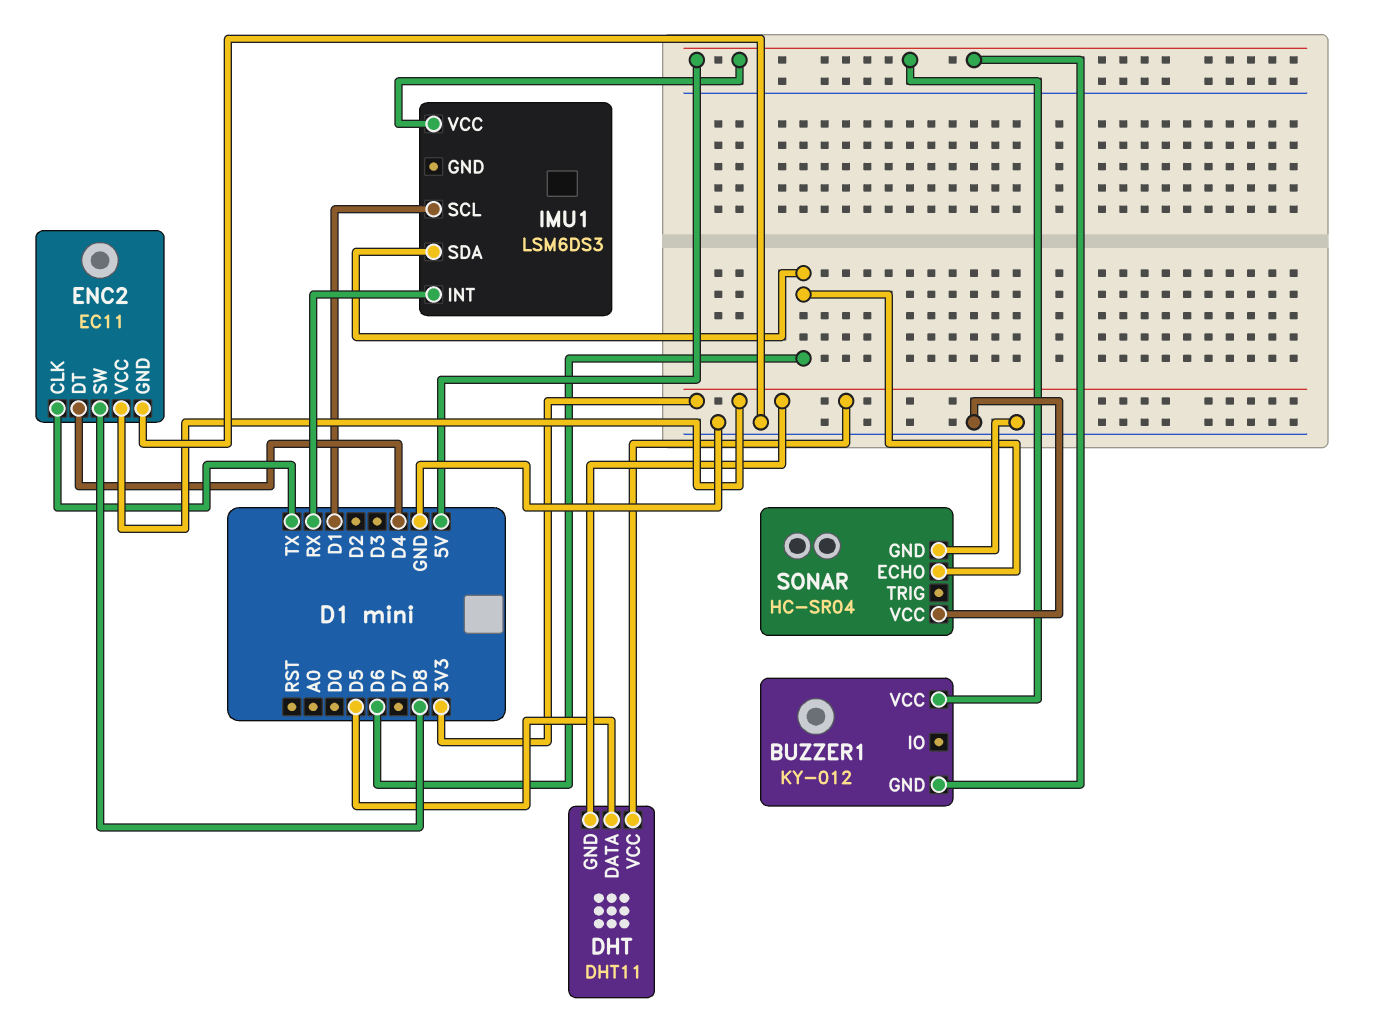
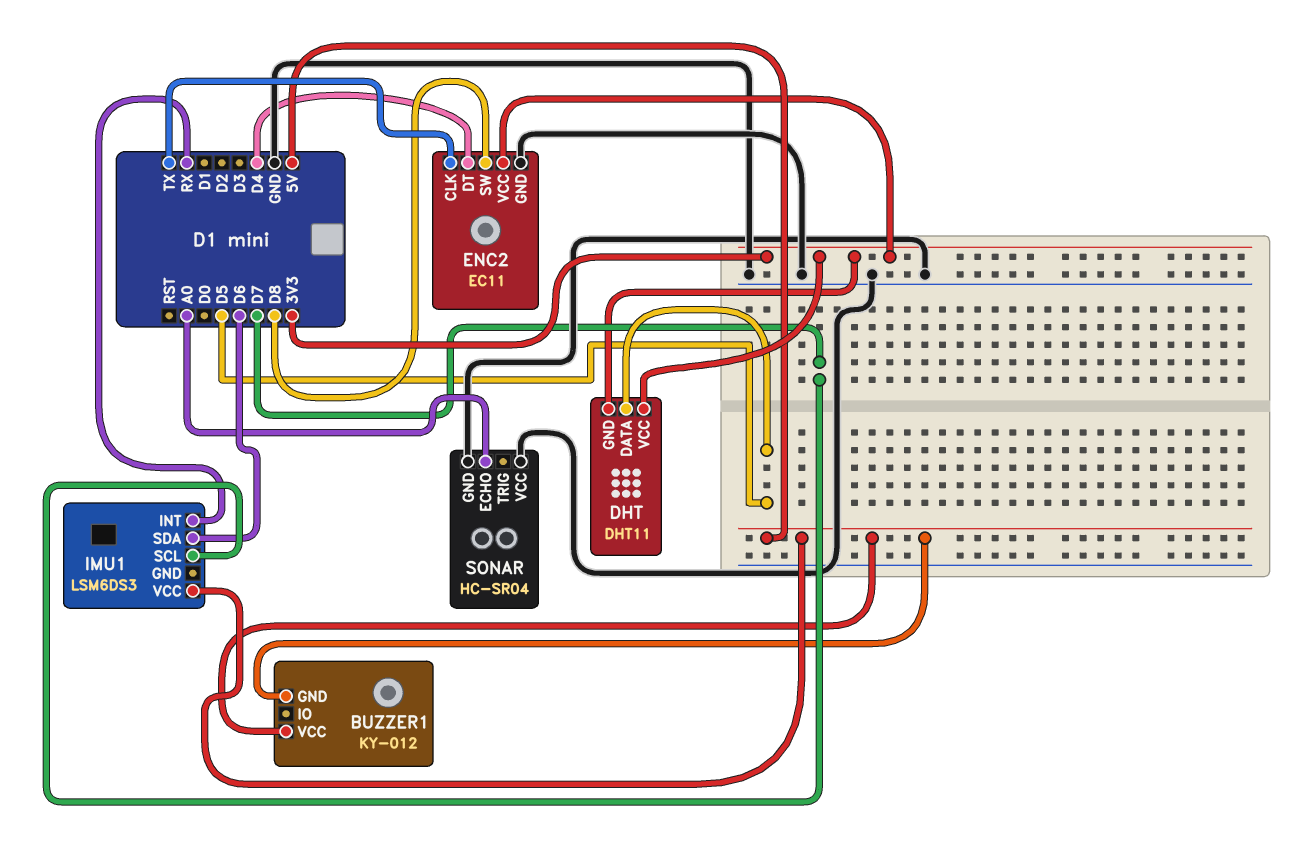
IMU1 pin SCL: D1 -> D7
SONAR pin ECHO: D6 -> A0

